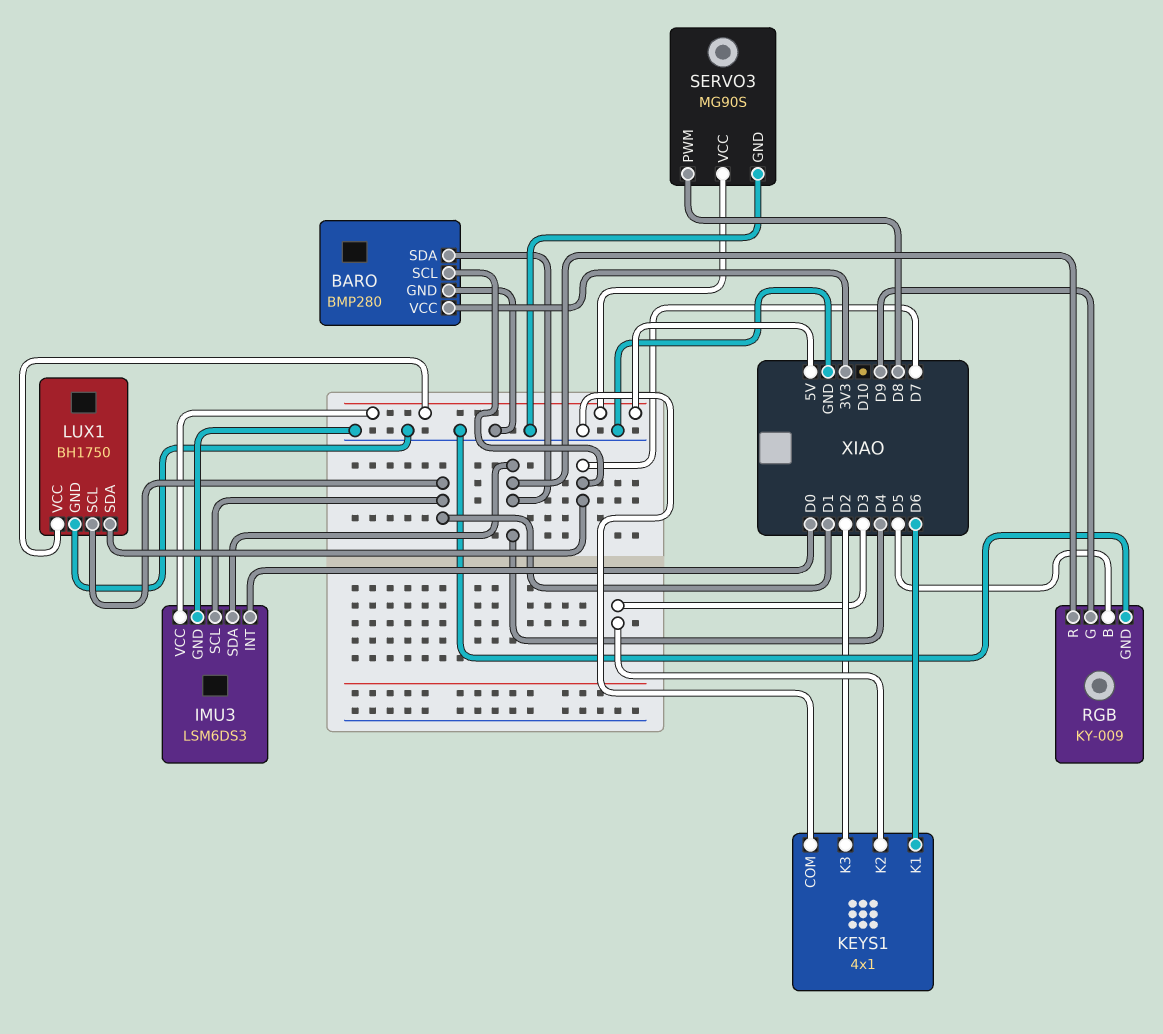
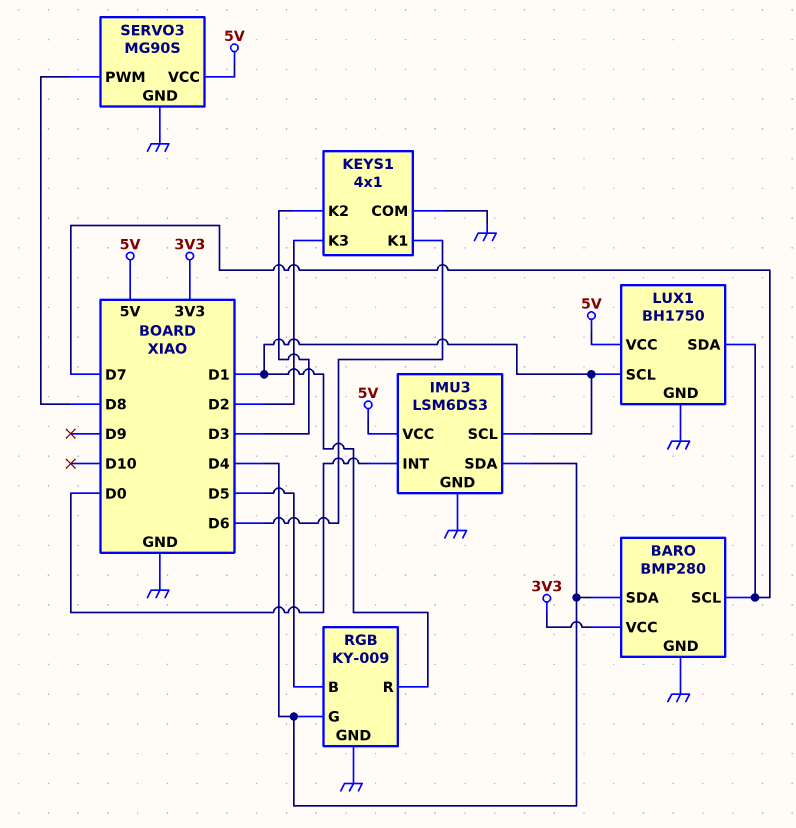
RGB pin G: D9 -> D4
RGB pin R: D4 -> D1

